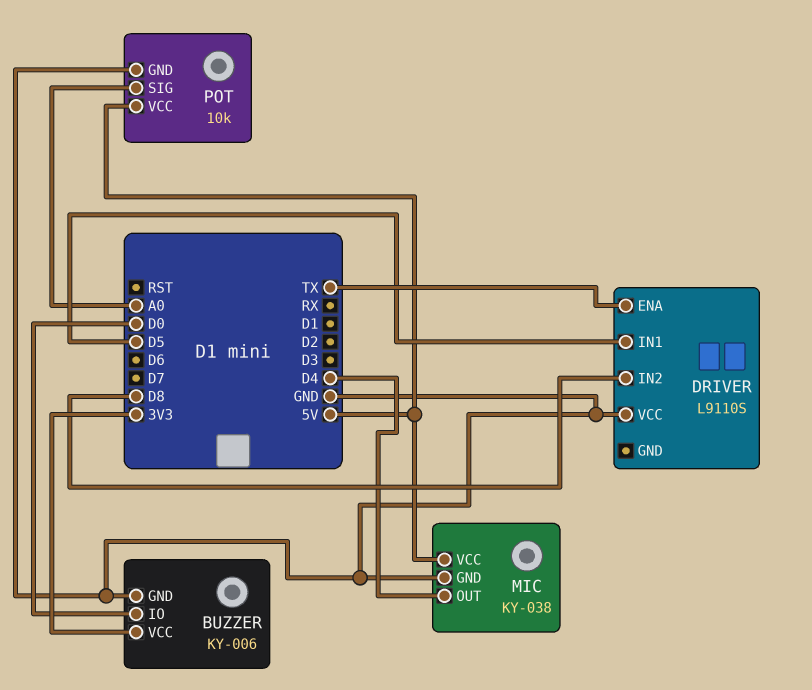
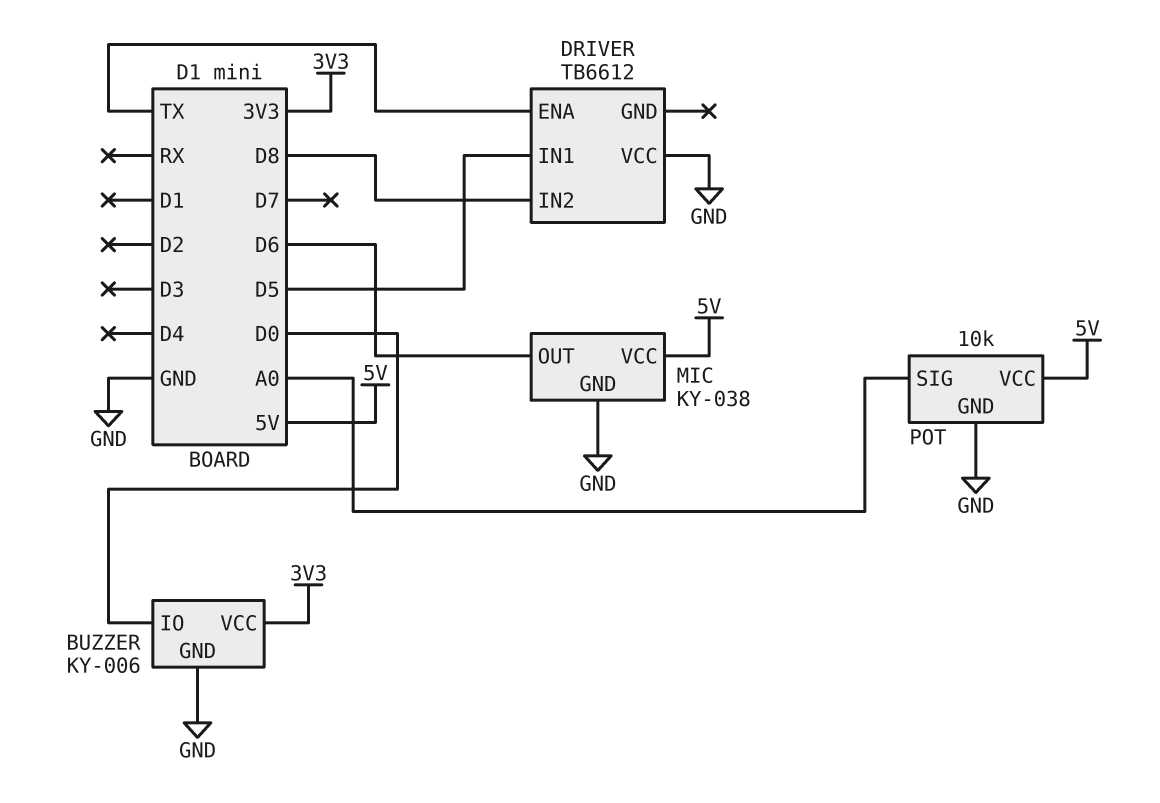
DRIVER: L9110S -> TB6612
MIC pin OUT: D4 -> D6

